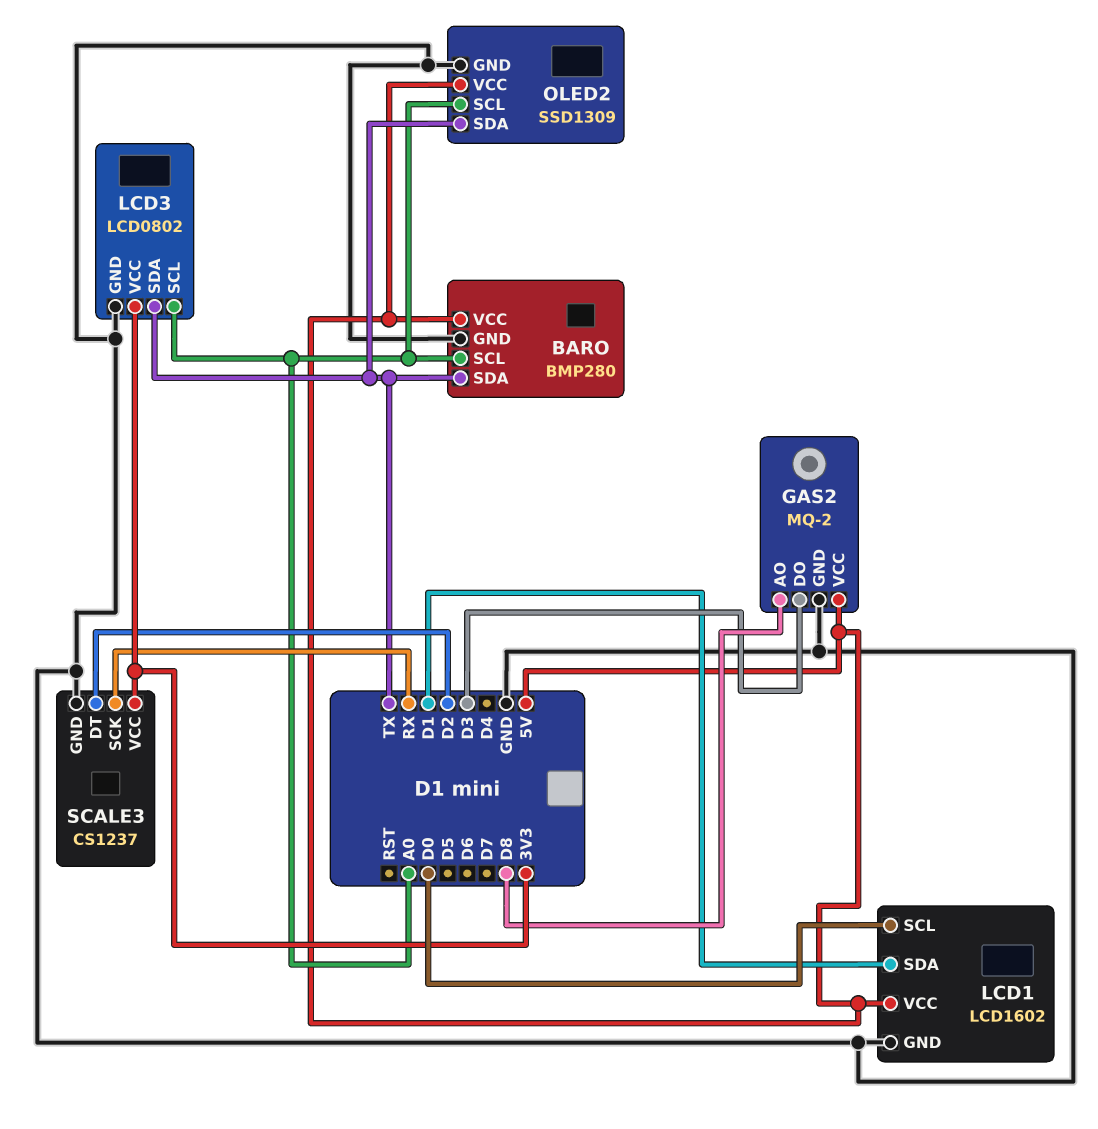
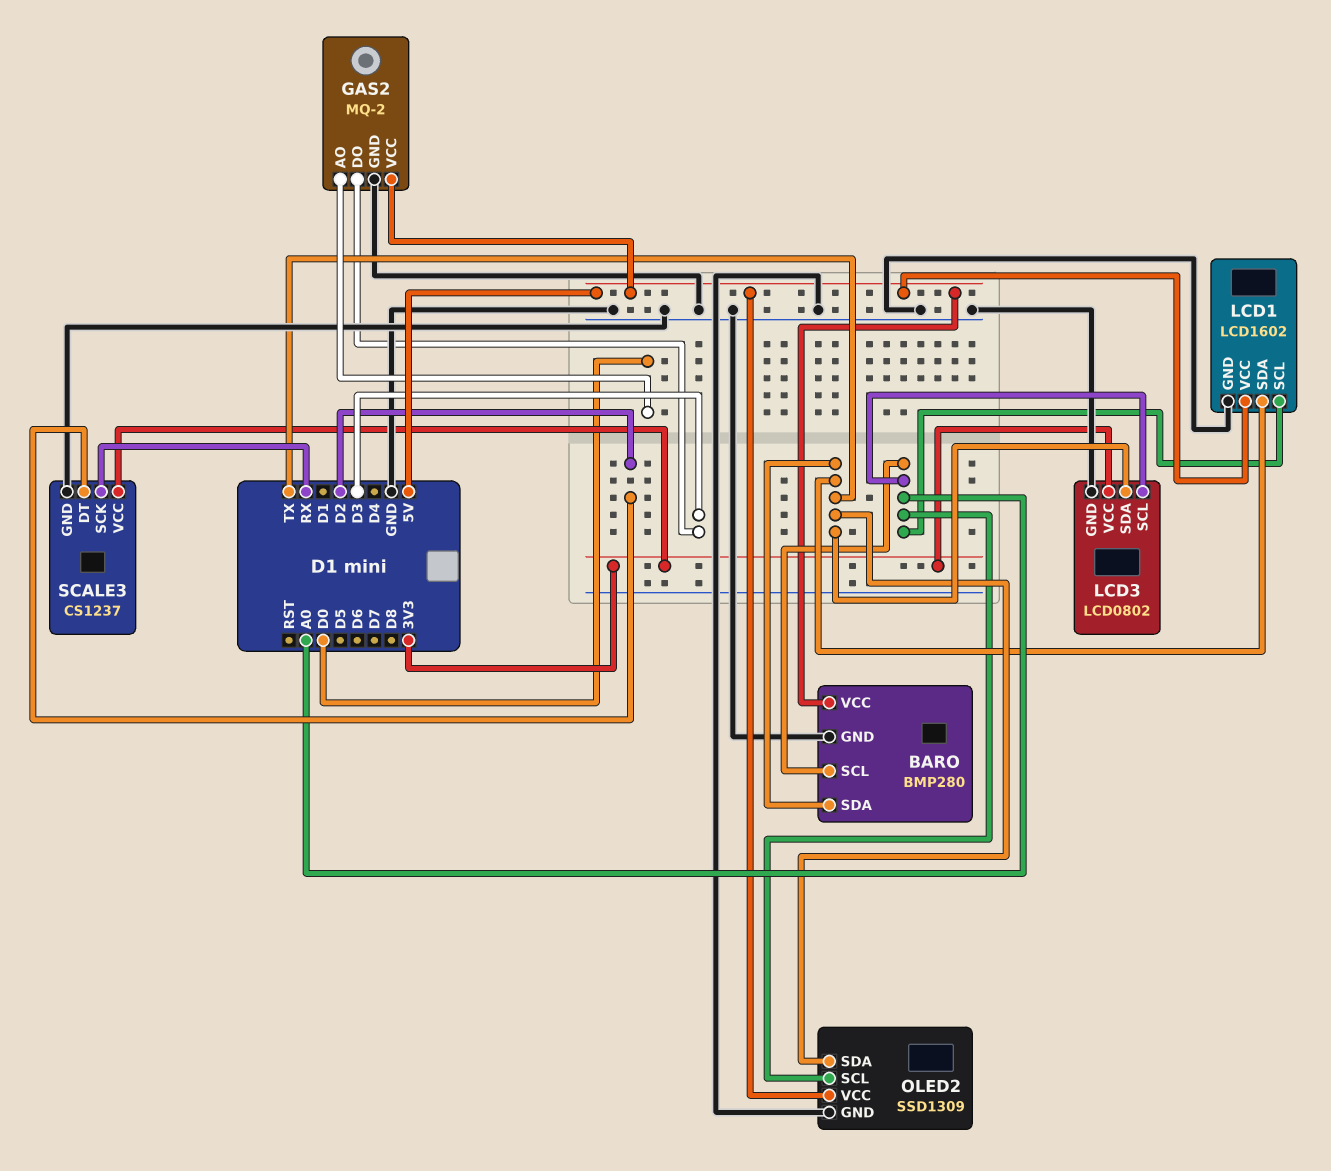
GAS2 pin AO: D8 -> D0
LCD1 pin SCL: D0 -> A0
LCD1 pin SDA: D1 -> TX

